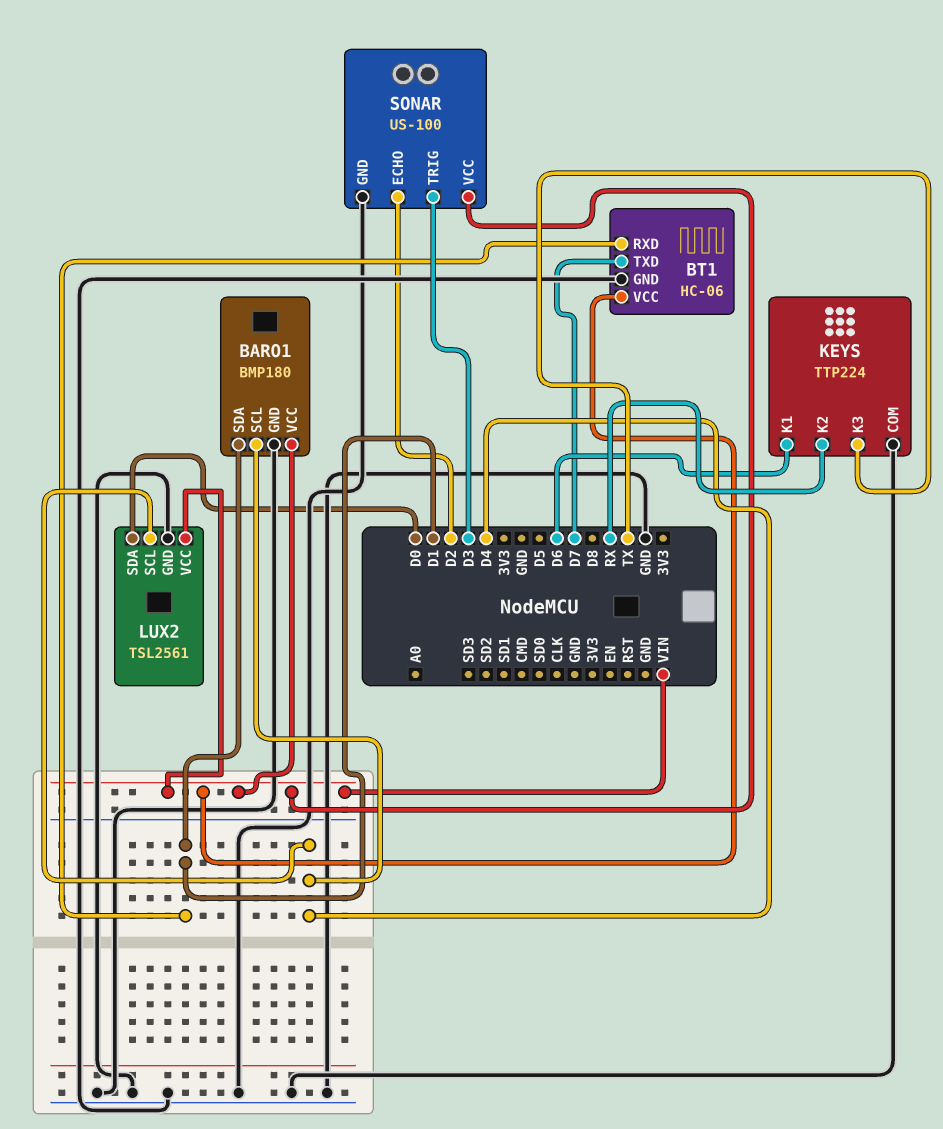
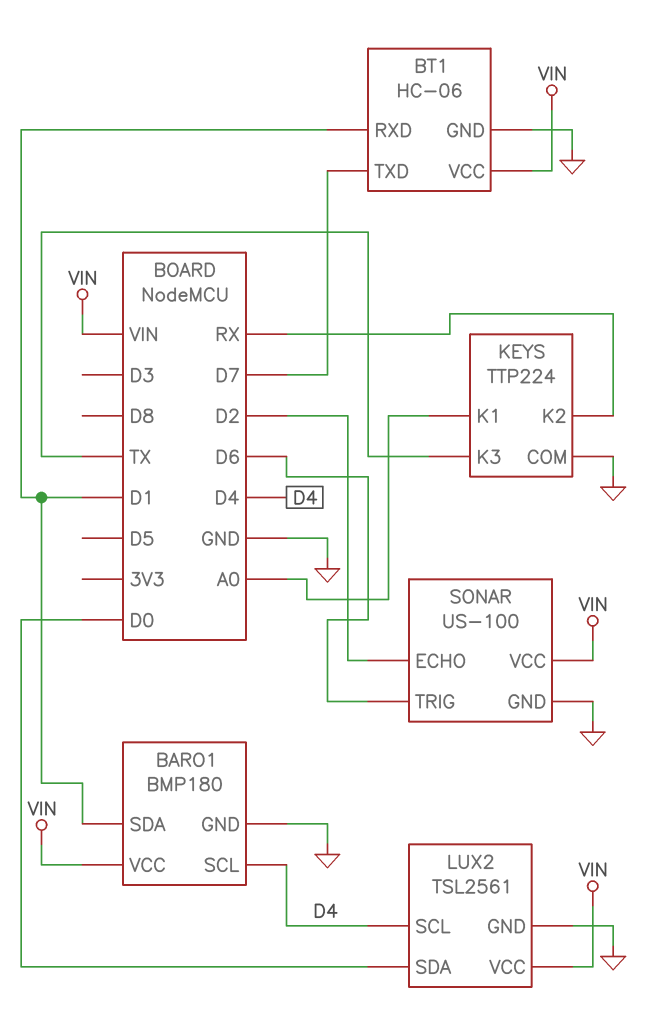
KEYS pin K1: D6 -> A0
SONAR pin TRIG: D3 -> D6

